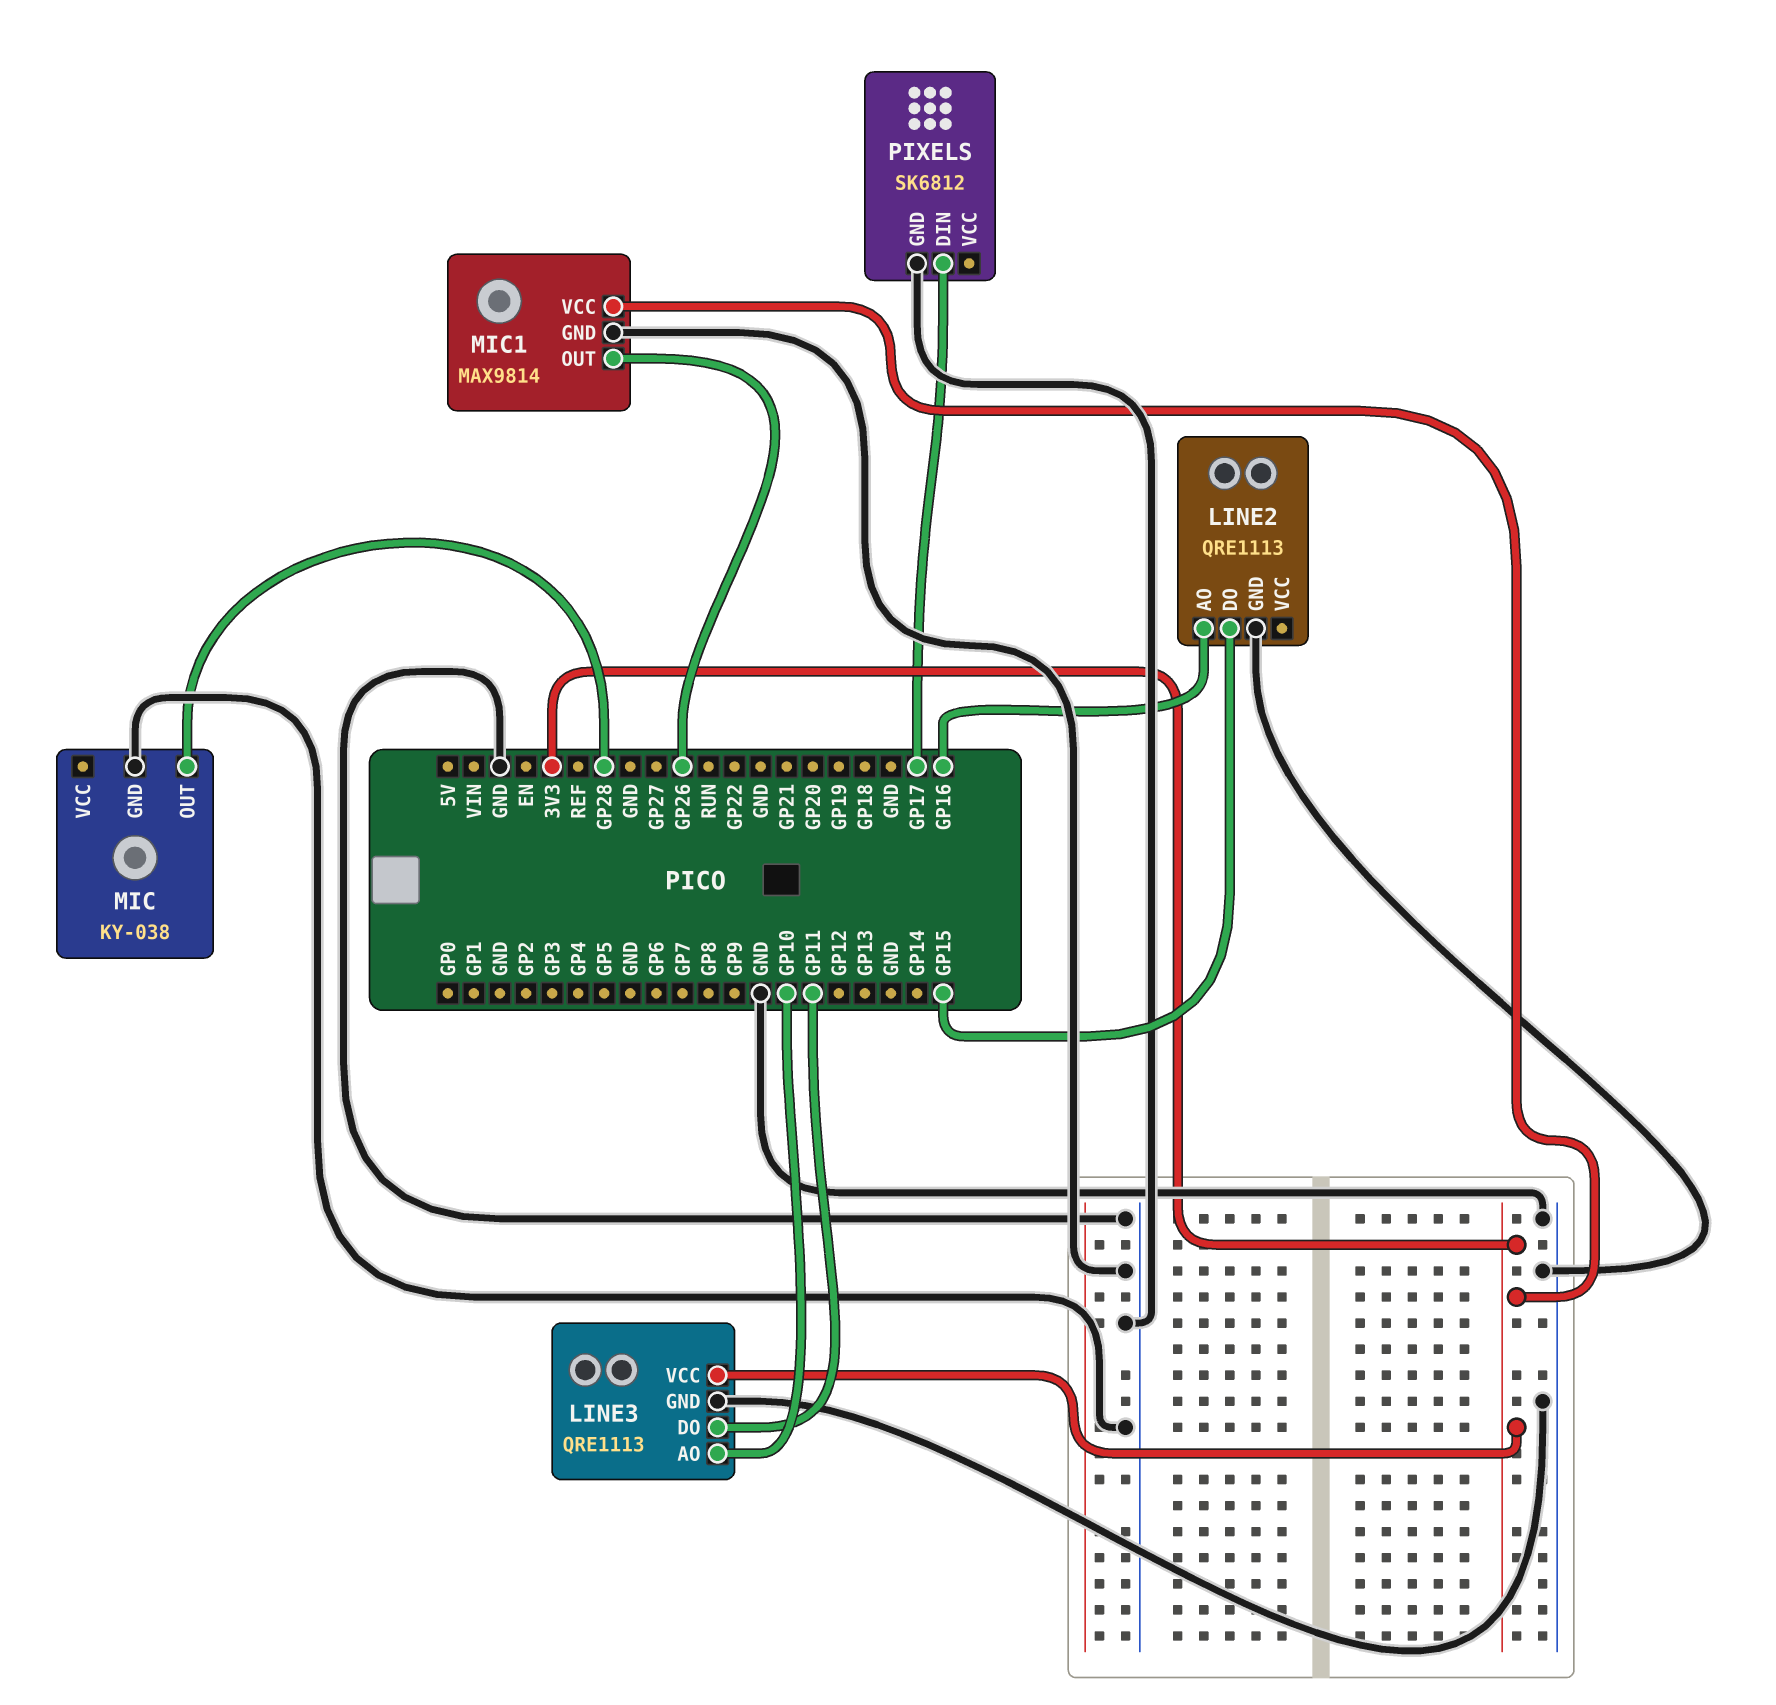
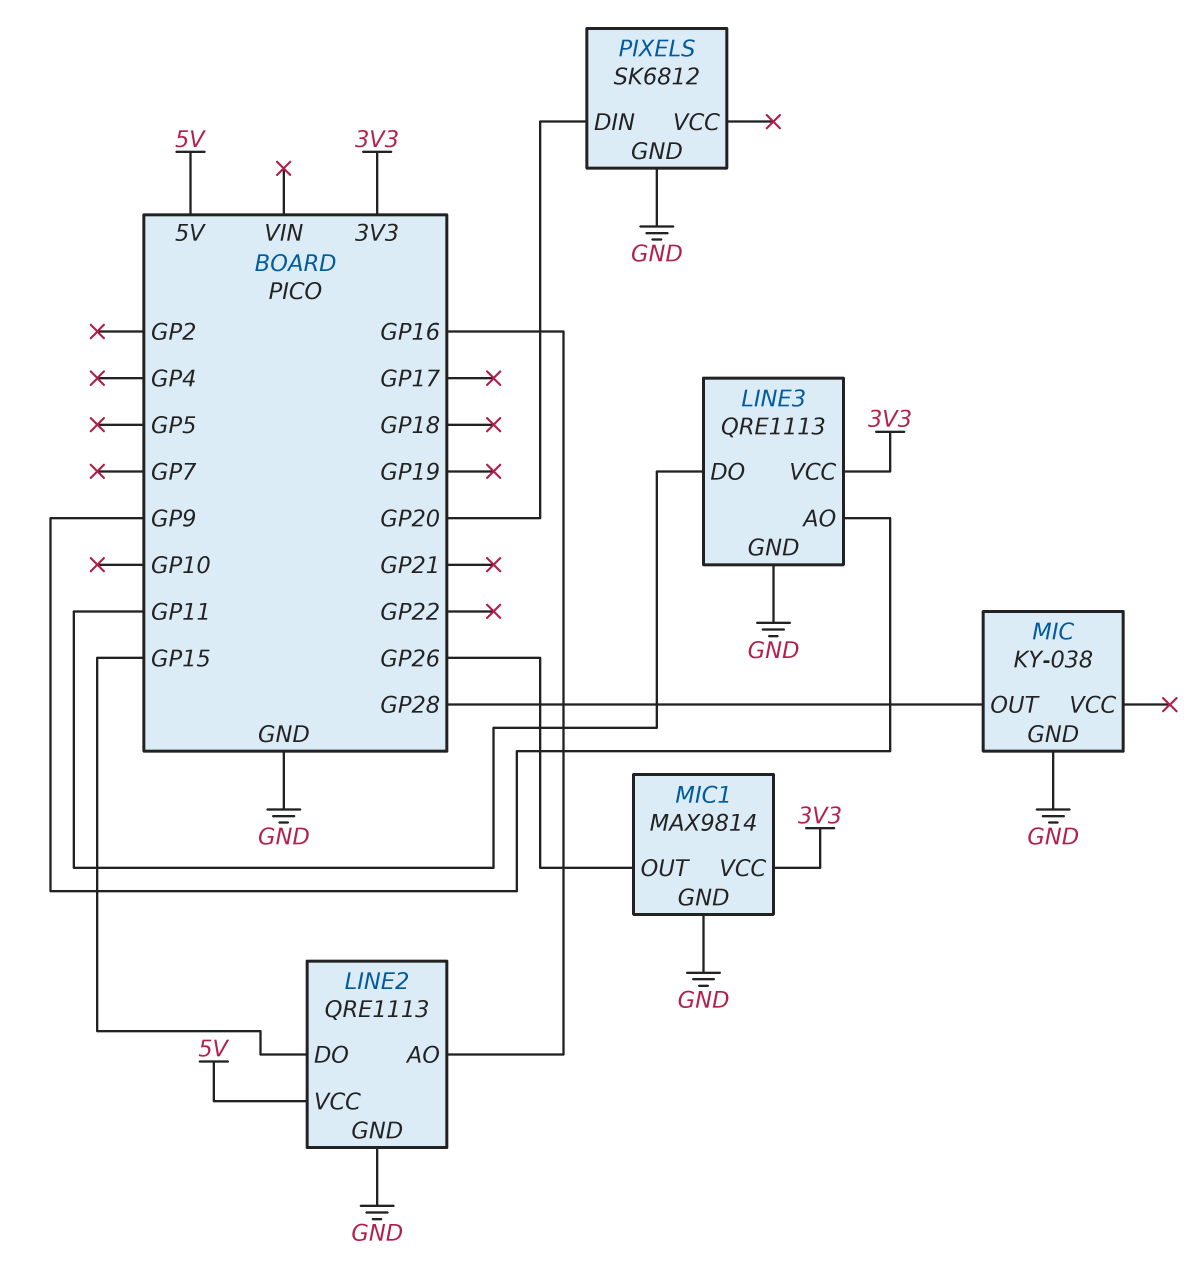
LINE2 pin VCC: none -> 5V
LINE3 pin AO: GP10 -> GP9
PIXELS pin DIN: GP17 -> GP20

